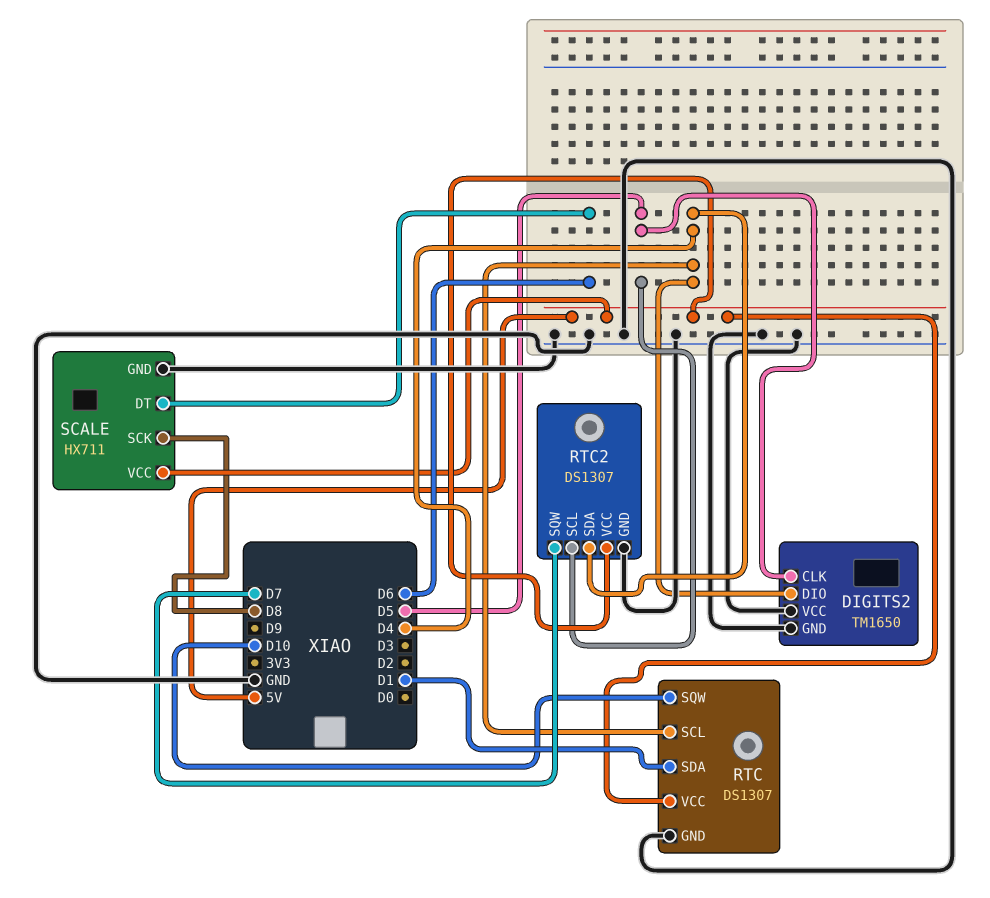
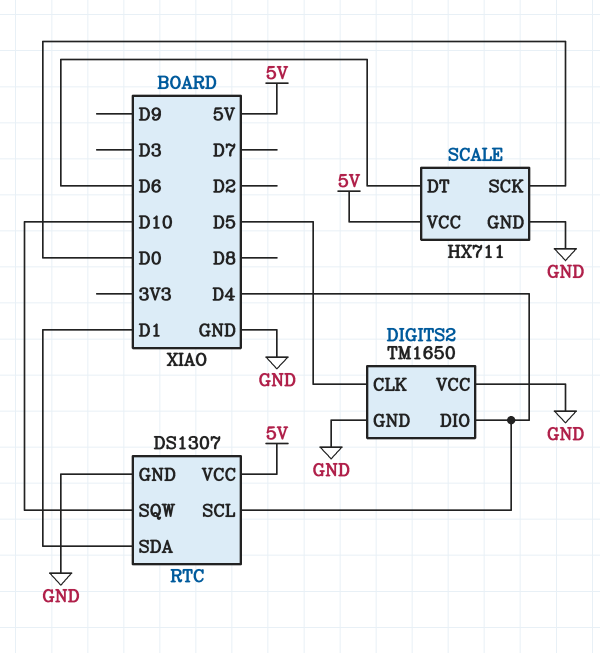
RTC2: DS1307 -> none
RTC2 pin GND: GND -> none
RTC2 pin SCL: D5 -> none
RTC2 pin SDA: D4 -> none
RTC2 pin SQW: D7 -> none
RTC2 pin VCC: 5V -> none
SCALE pin SCK: D8 -> D0

